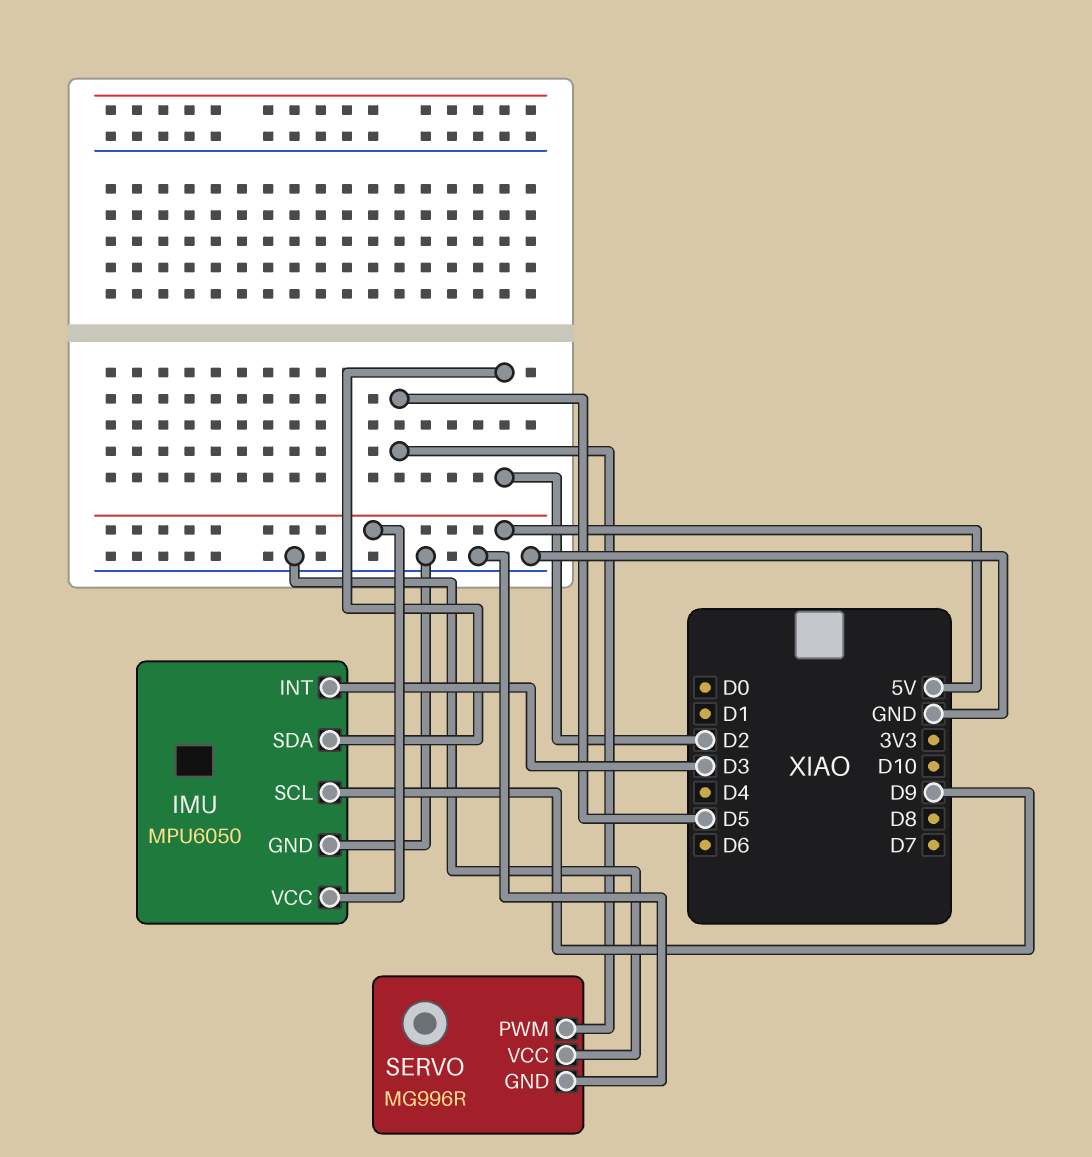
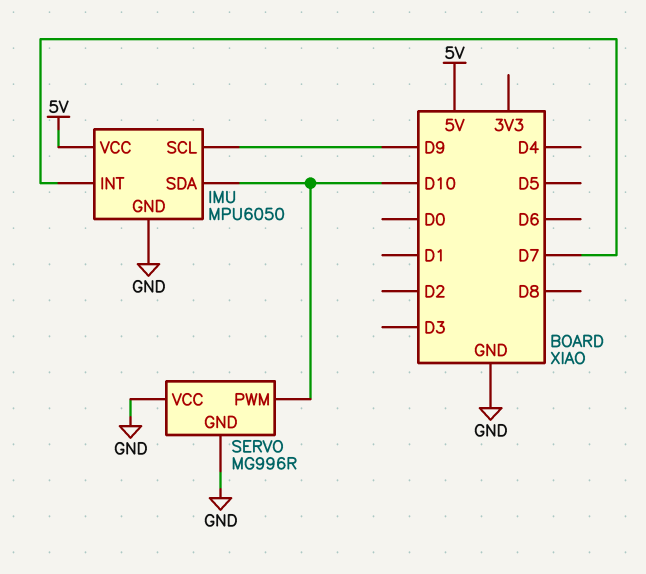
IMU pin INT: D3 -> D7
IMU pin SDA: D2 -> D10
SERVO pin PWM: D5 -> D10

